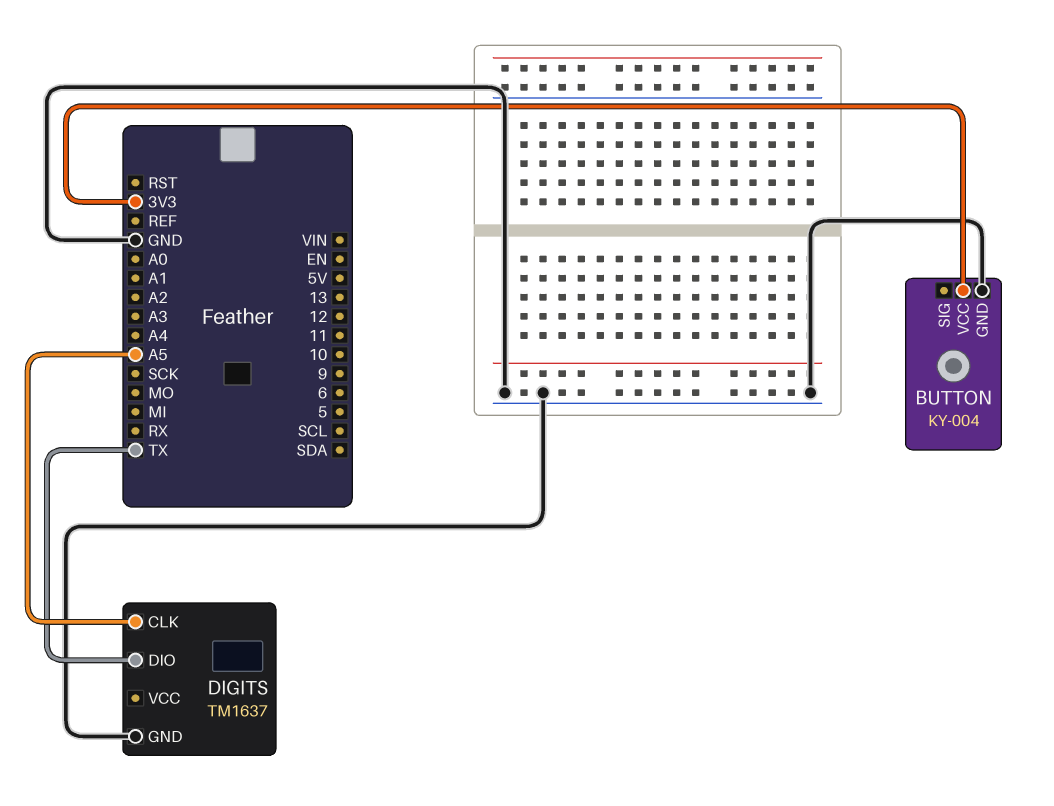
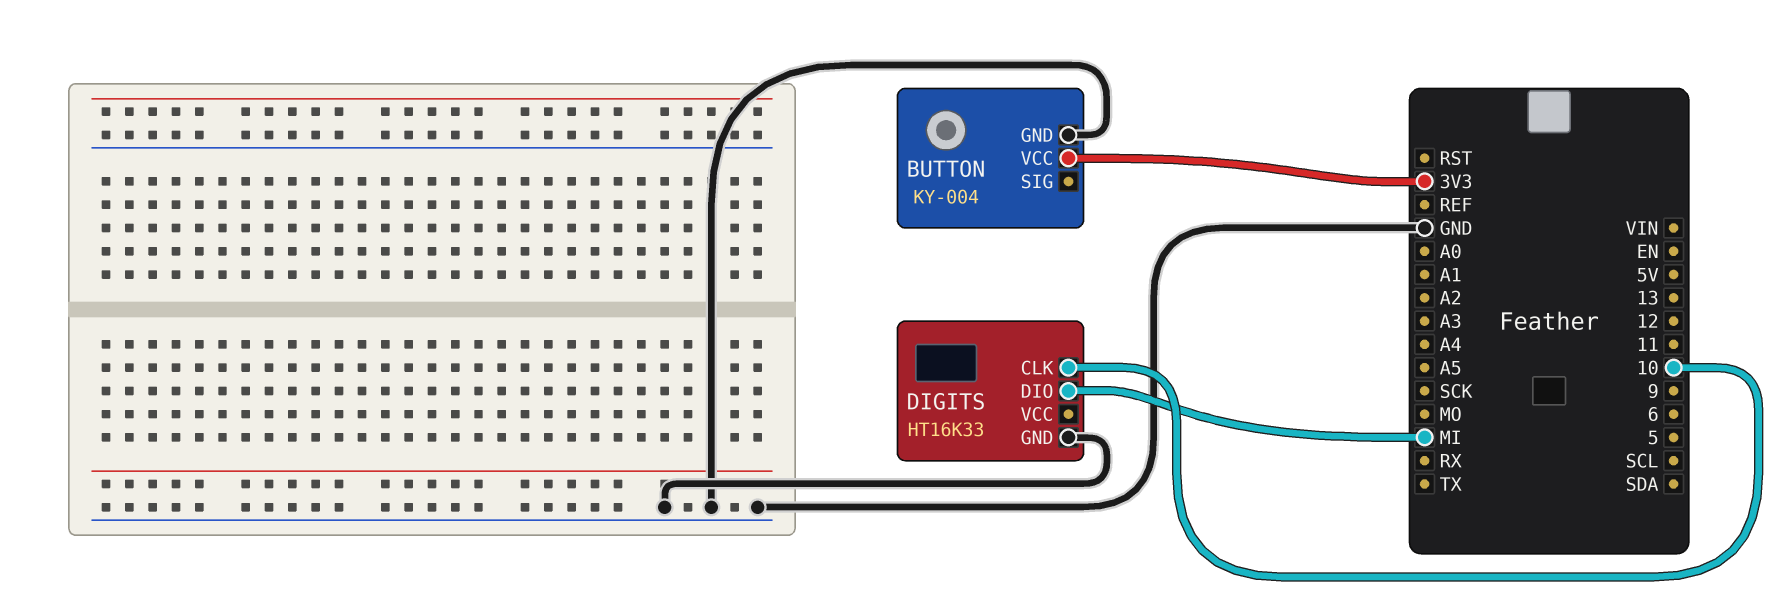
DIGITS: TM1637 -> HT16K33
DIGITS pin CLK: A5 -> 10
DIGITS pin DIO: TX -> MI

